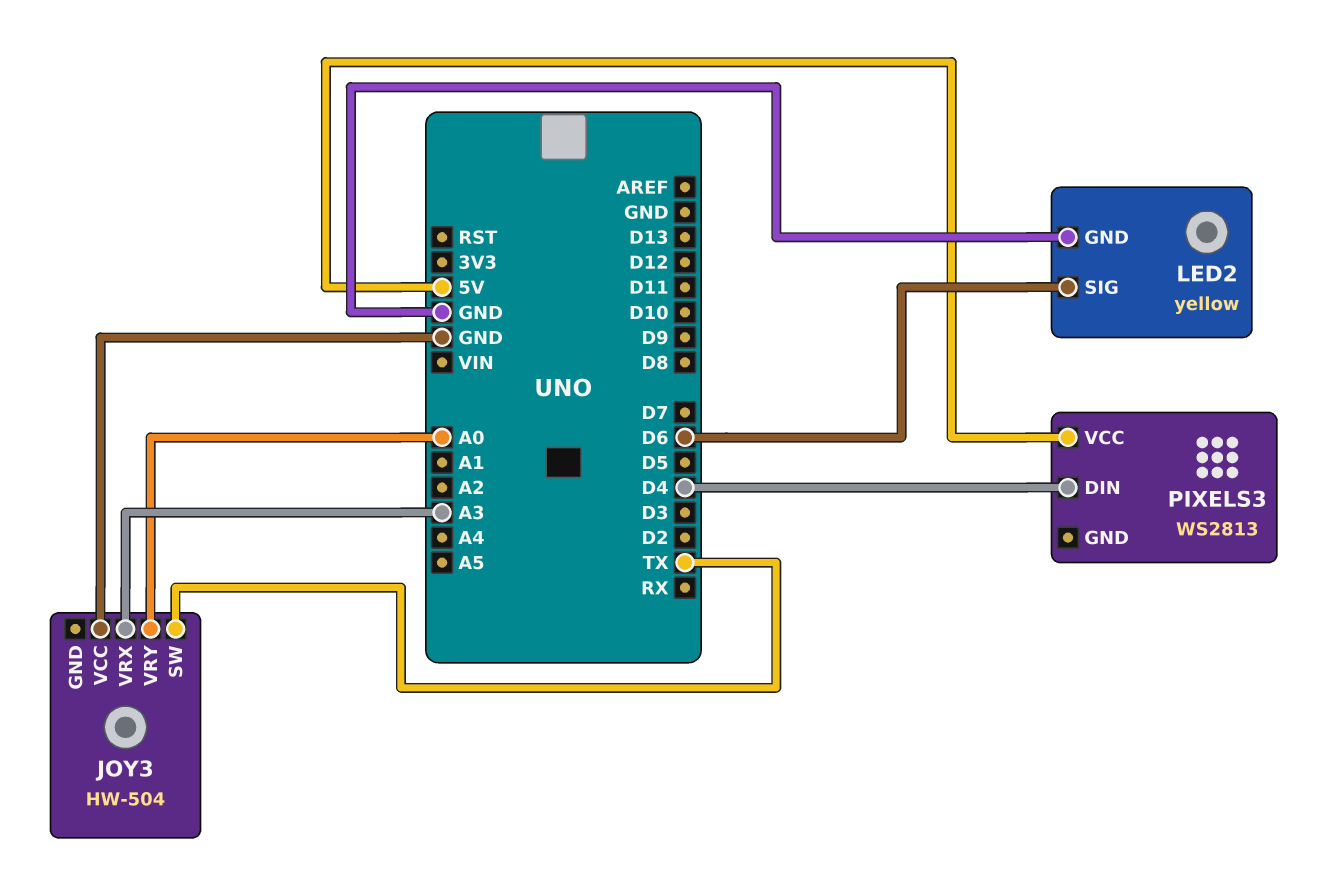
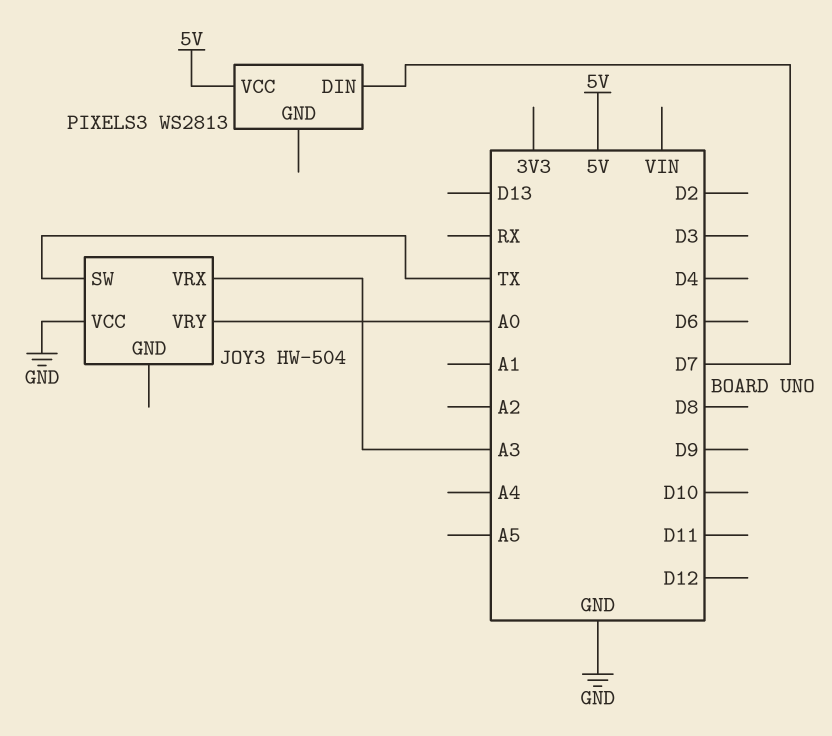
LED2: yellow -> none
LED2 pin GND: GND -> none
LED2 pin SIG: D6 -> none
PIXELS3 pin DIN: D4 -> D7

